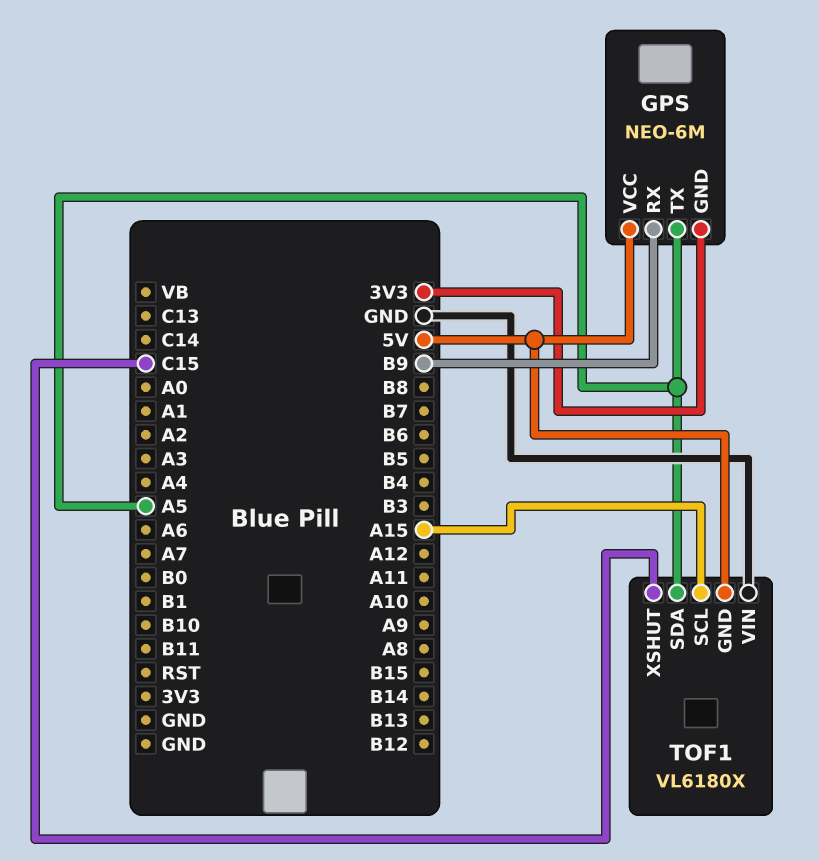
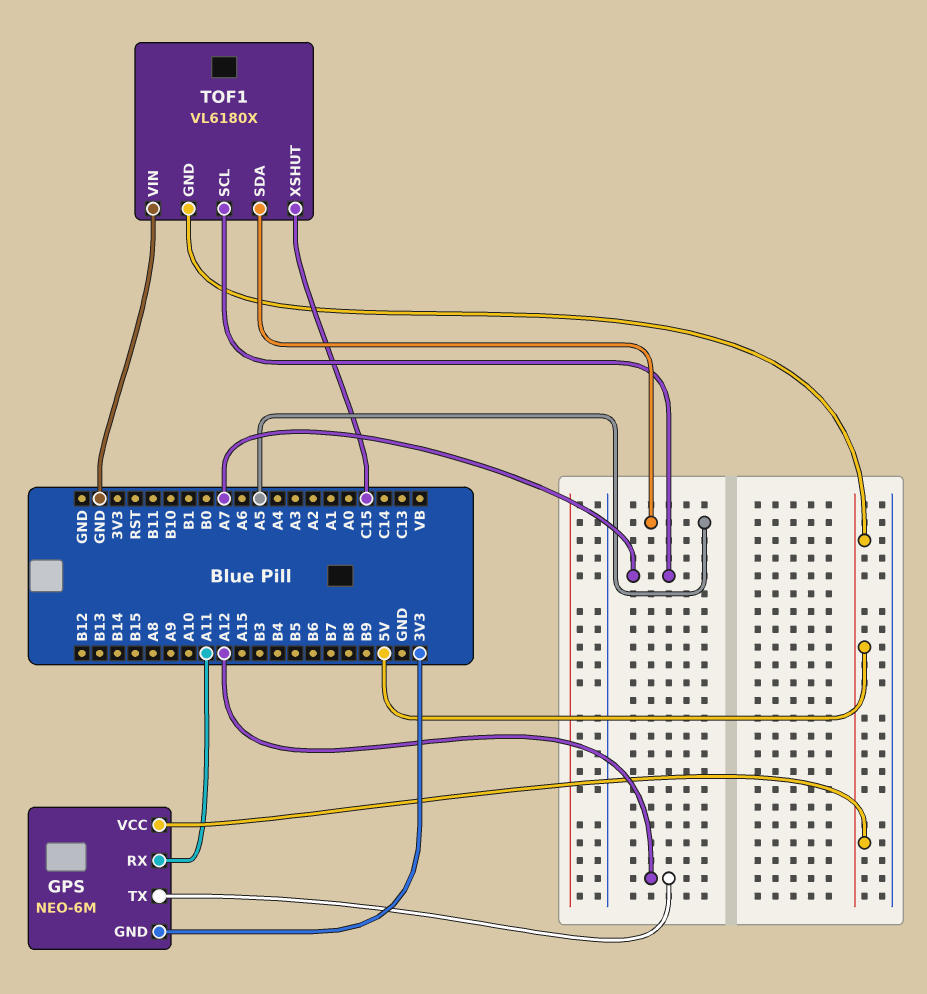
GPS pin RX: B9 -> A11
GPS pin TX: A5 -> A12
TOF1 pin SCL: A15 -> A7

